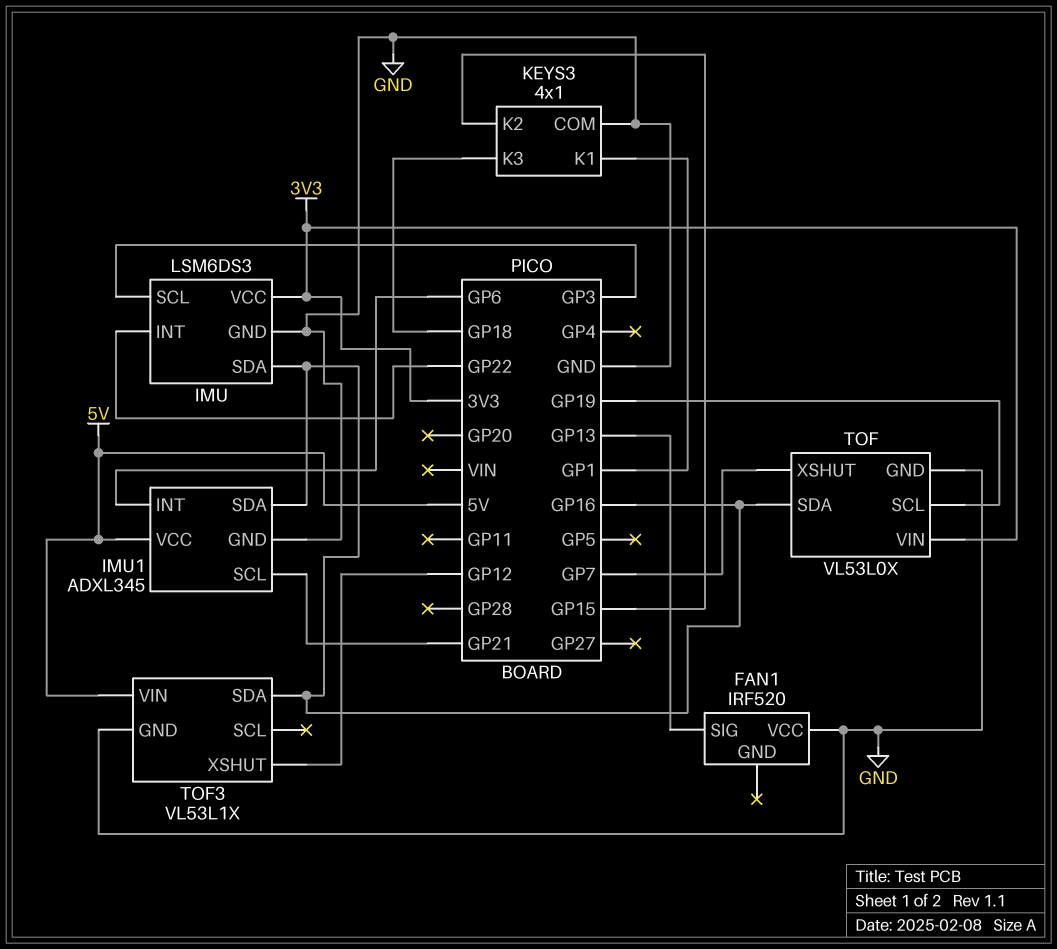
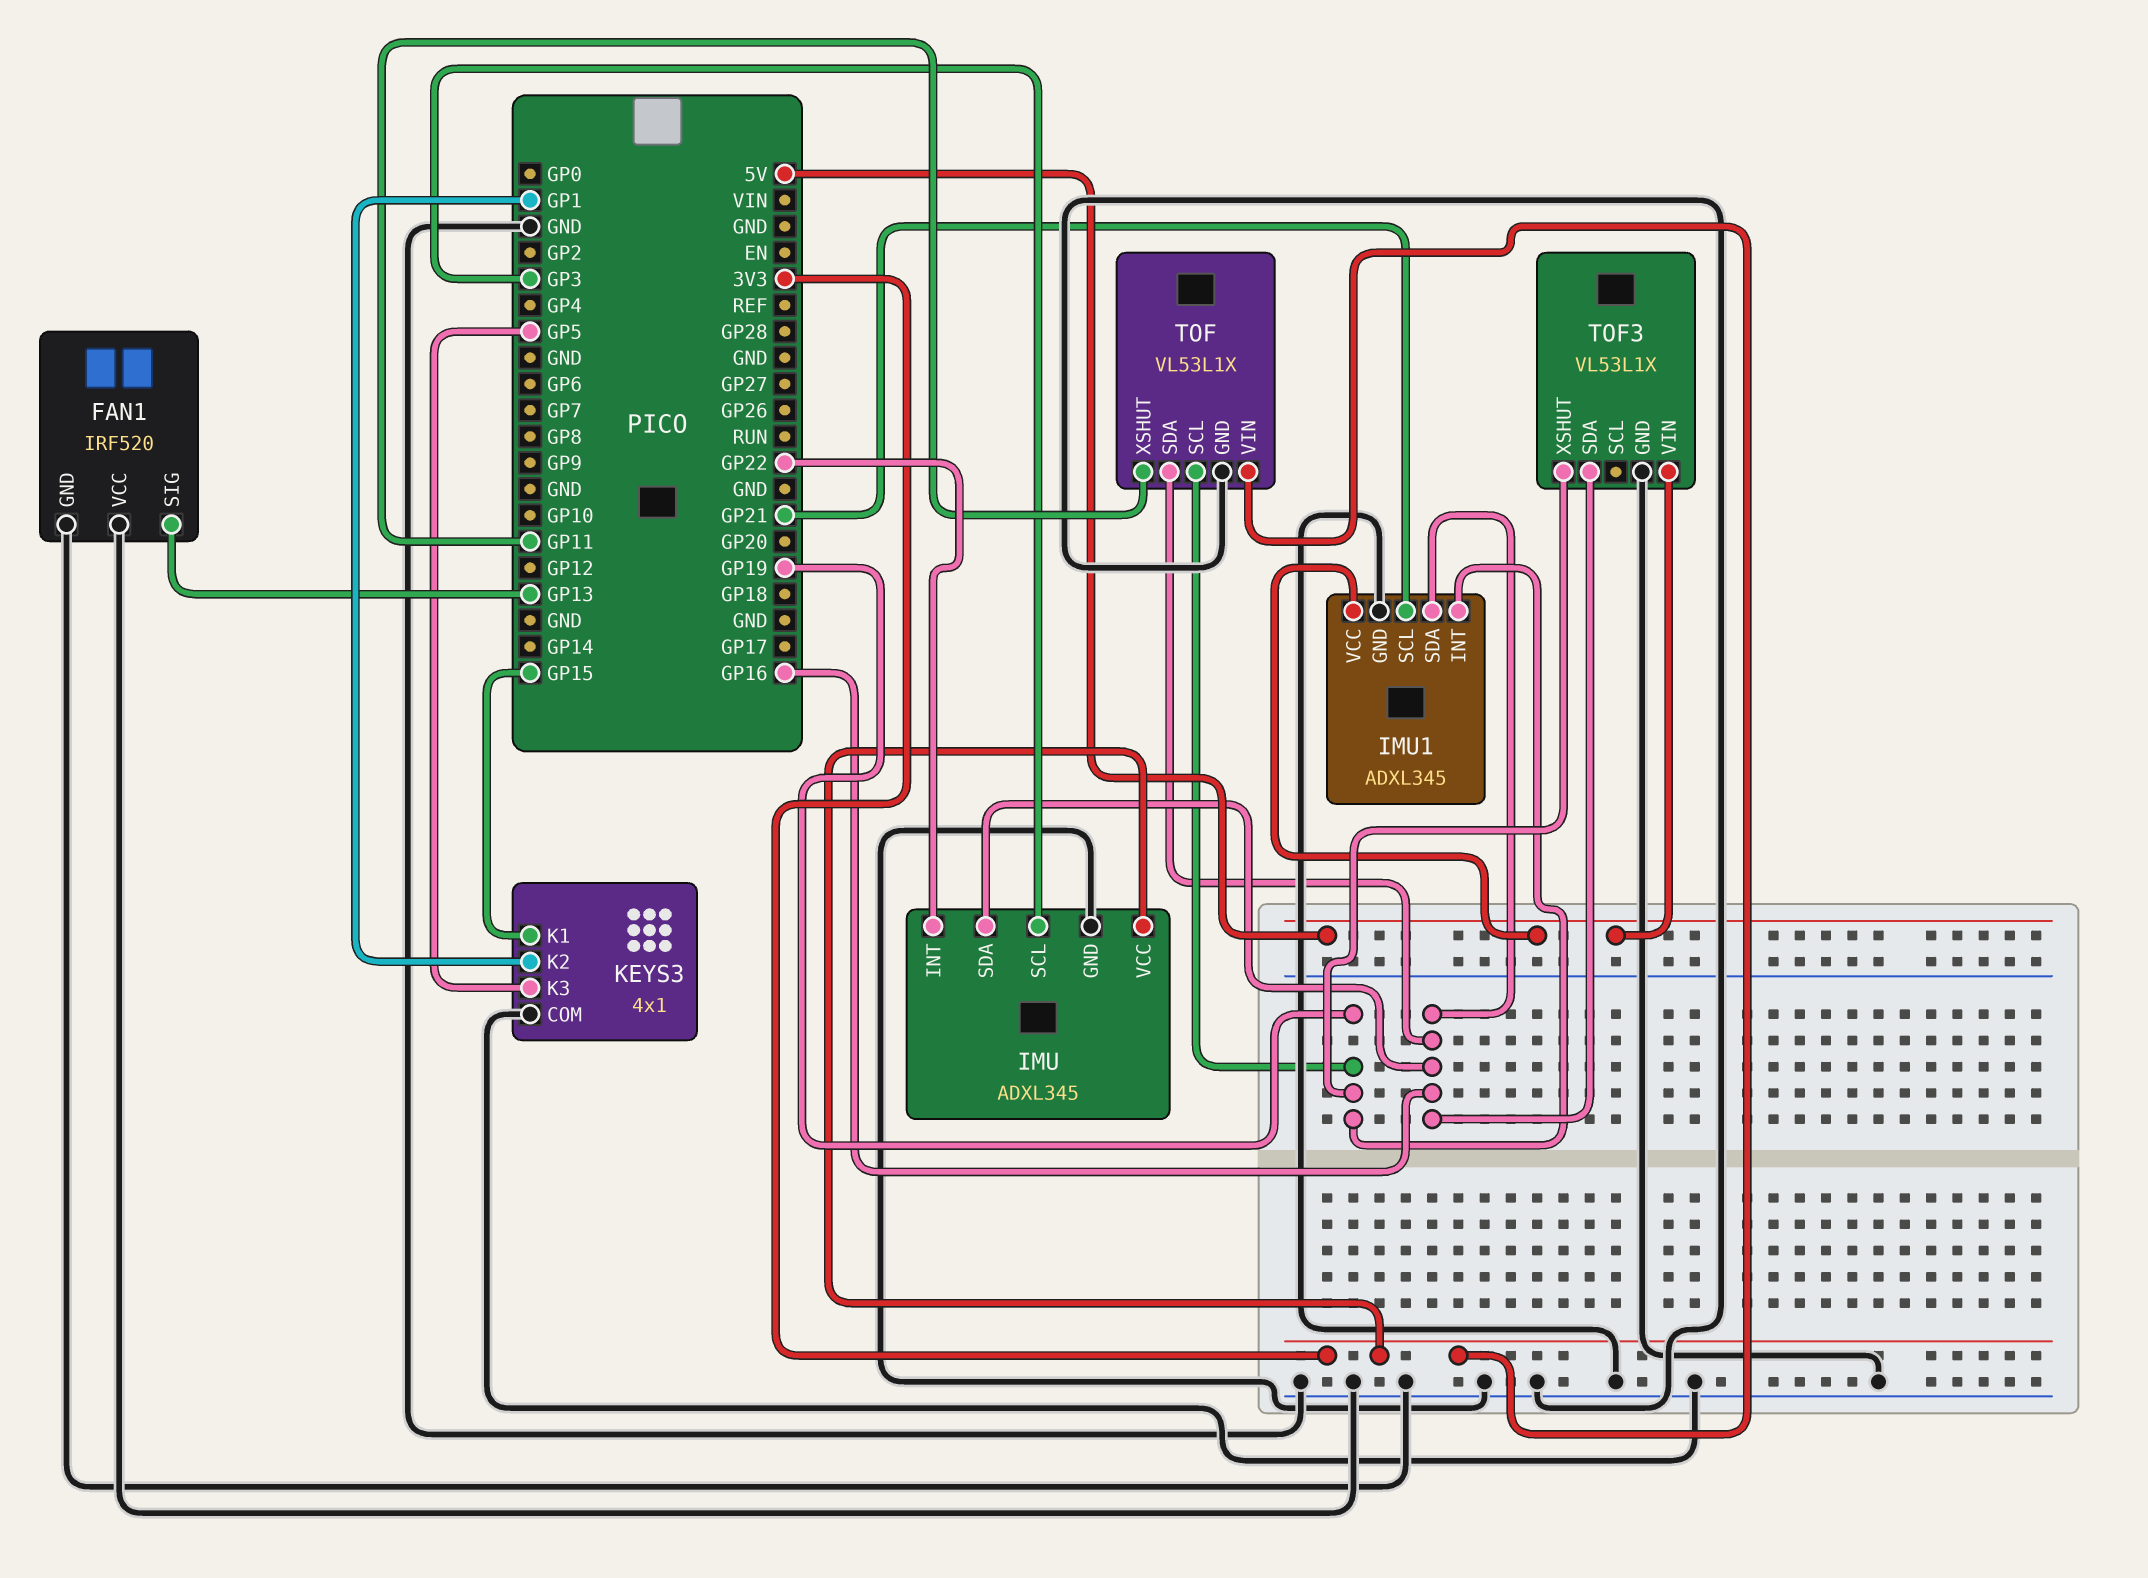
FAN1 pin GND: none -> GND
IMU: LSM6DS3 -> ADXL345
IMU1 pin INT: GP6 -> GP19
KEYS3 pin K1: GP1 -> GP15
KEYS3 pin K2: GP15 -> GP1
KEYS3 pin K3: GP18 -> GP5
TOF: VL53L0X -> VL53L1X
TOF pin XSHUT: GP7 -> GP11
TOF3 pin XSHUT: GP12 -> GP19

